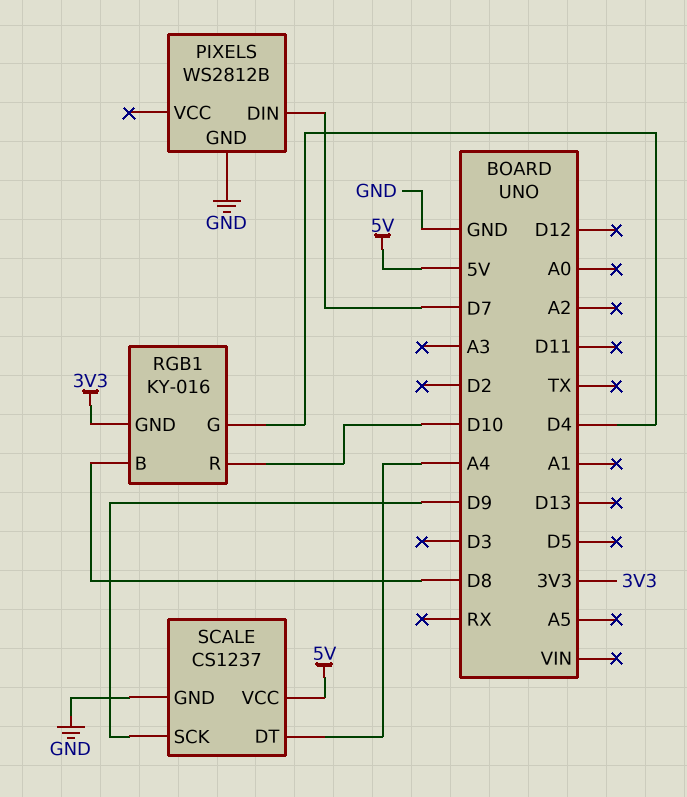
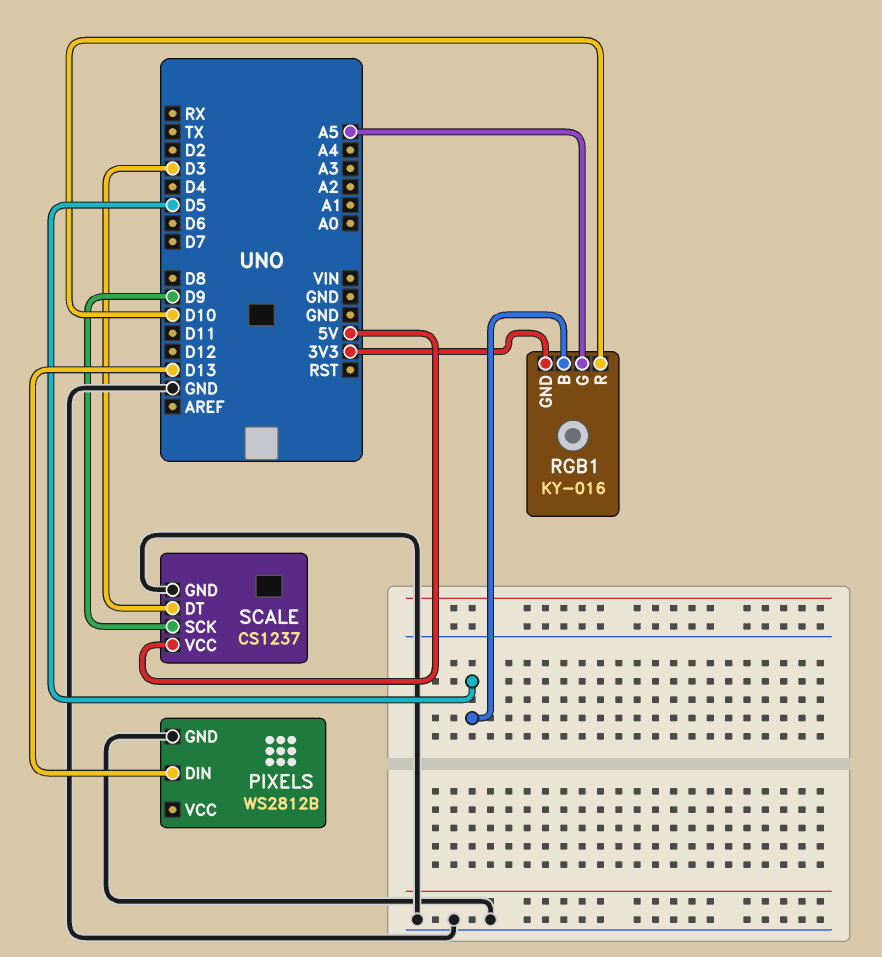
PIXELS pin DIN: D7 -> D13
RGB1 pin B: D8 -> D5
RGB1 pin G: D4 -> A5
SCALE pin DT: A4 -> D3

